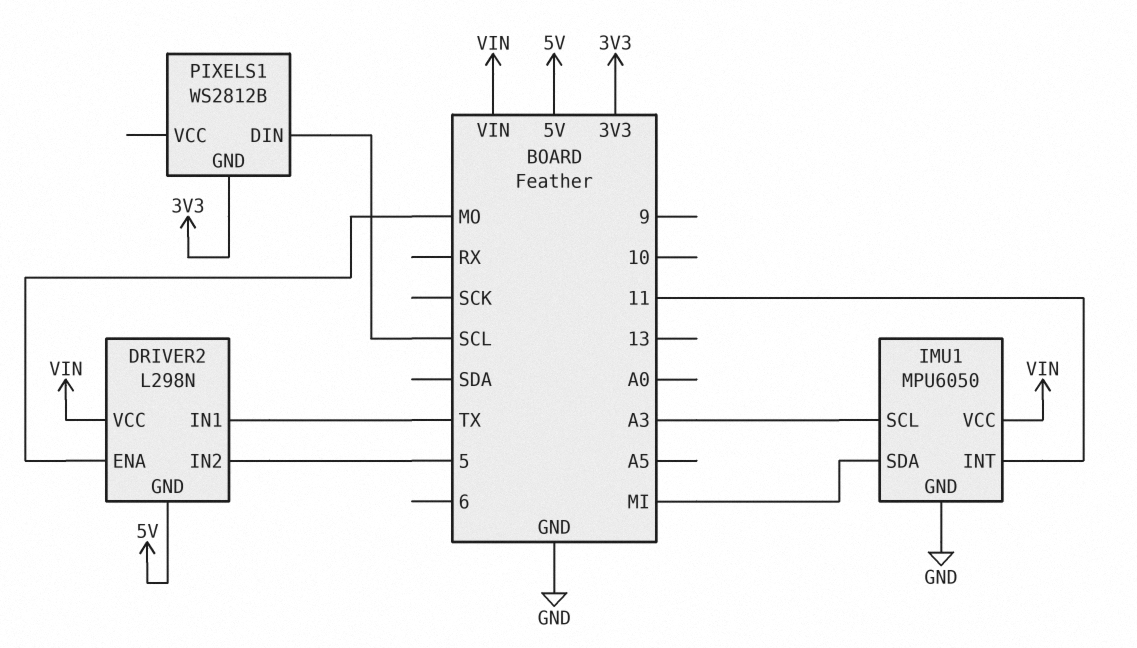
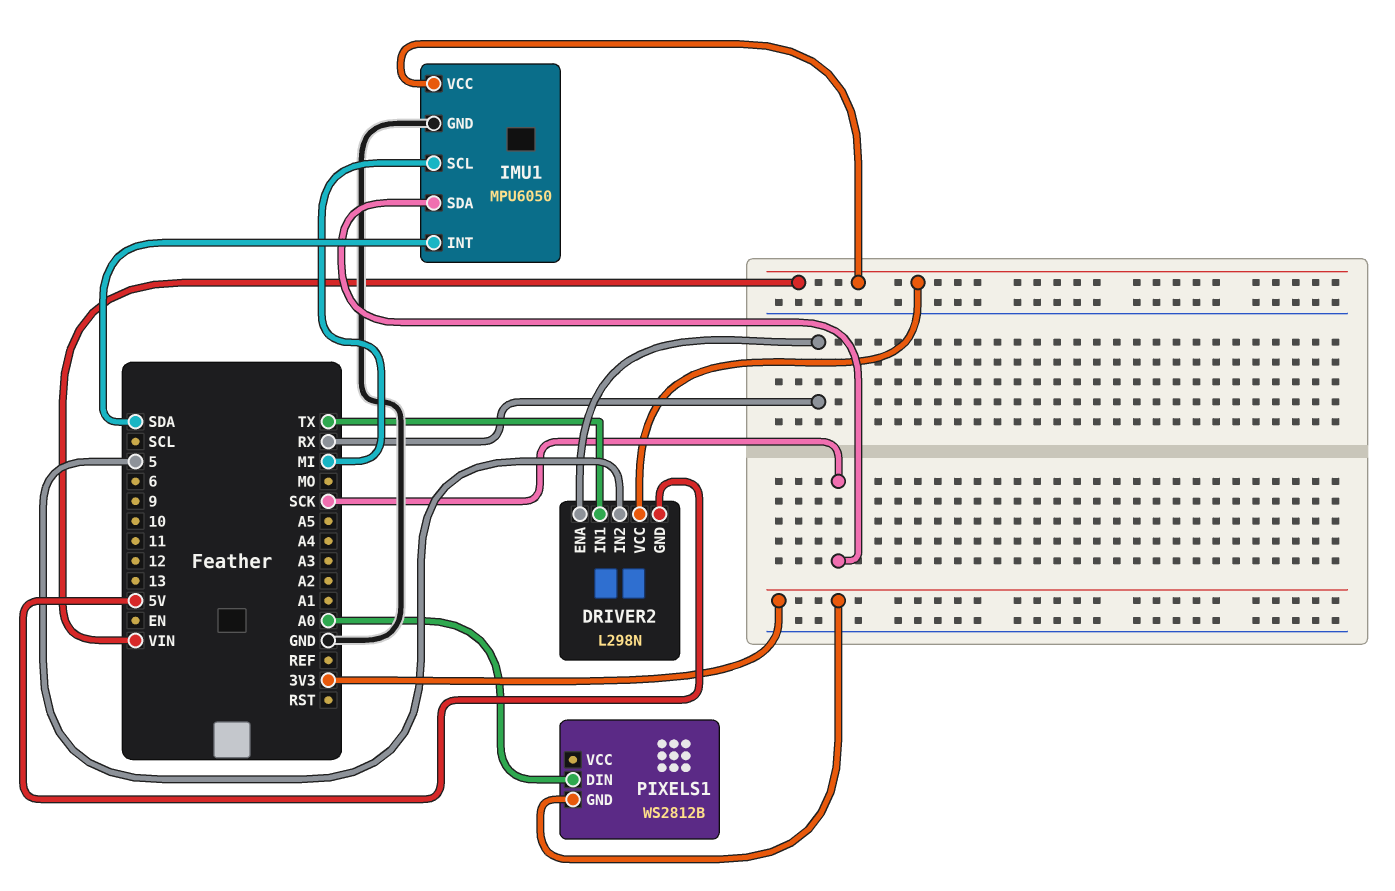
DRIVER2 pin ENA: MO -> RX
IMU1 pin INT: 11 -> SDA
IMU1 pin SCL: A3 -> MI
IMU1 pin SDA: MI -> SCK
PIXELS1 pin DIN: SCL -> A0

